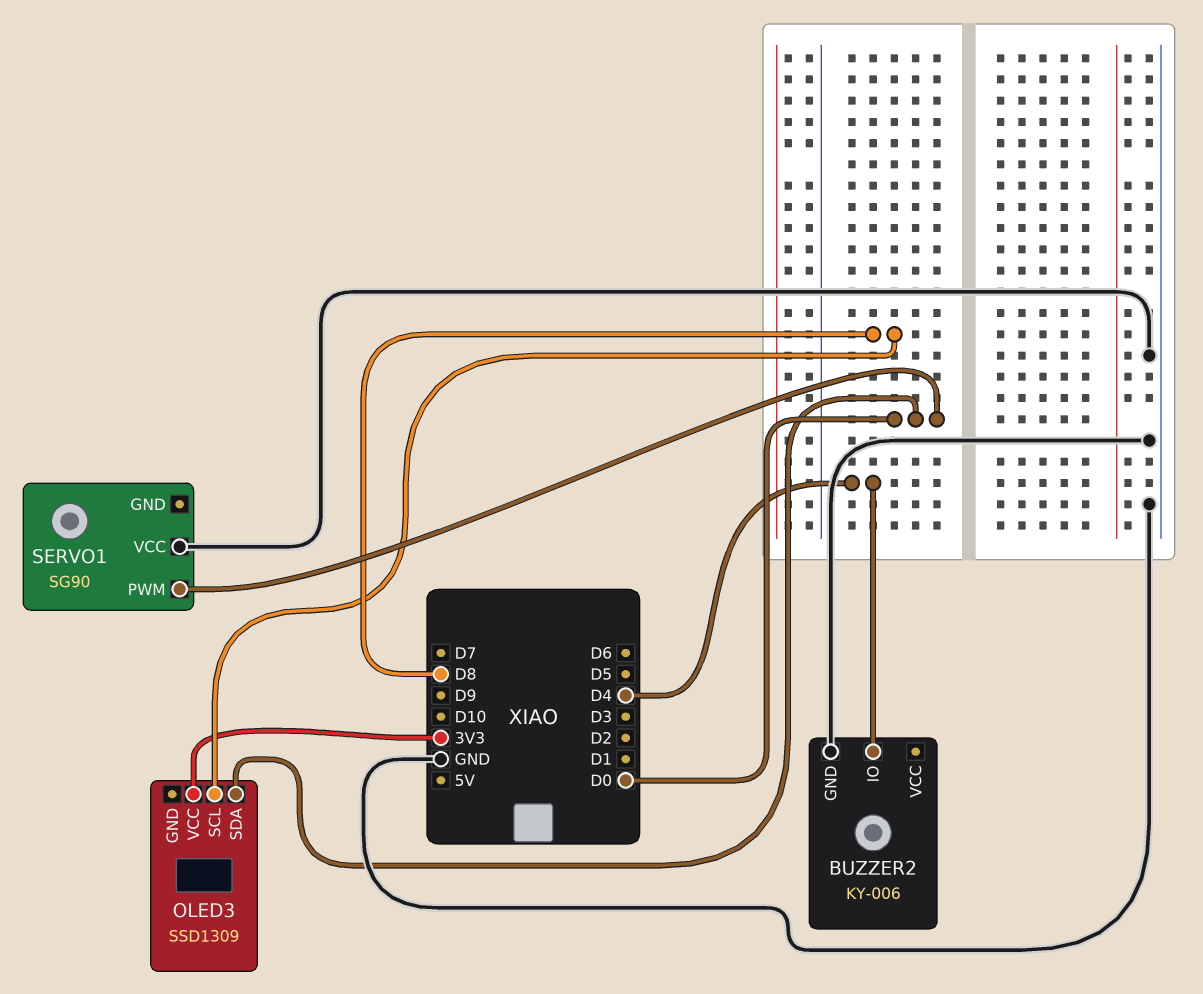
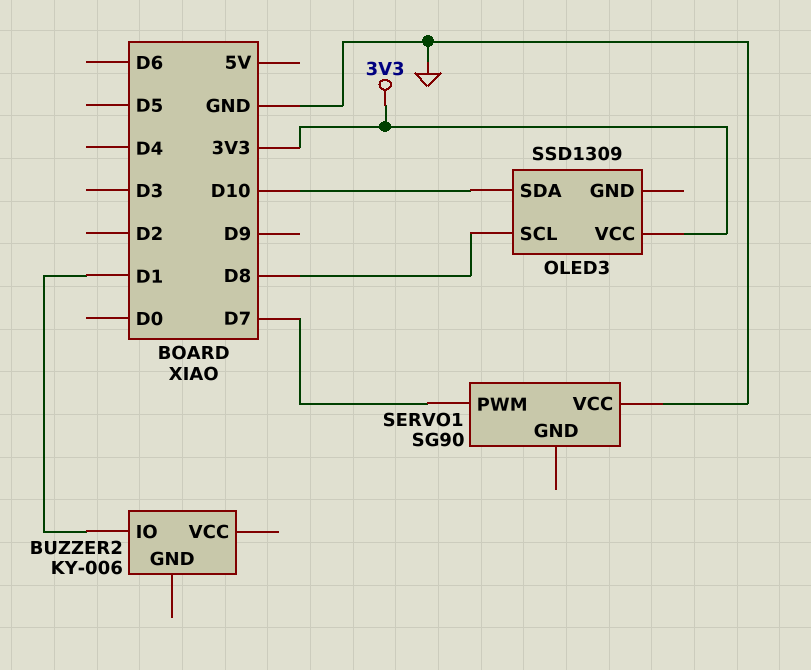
BUZZER2 pin GND: GND -> none
BUZZER2 pin IO: D4 -> D1
OLED3 pin SDA: D0 -> D10
SERVO1 pin PWM: D0 -> D7

